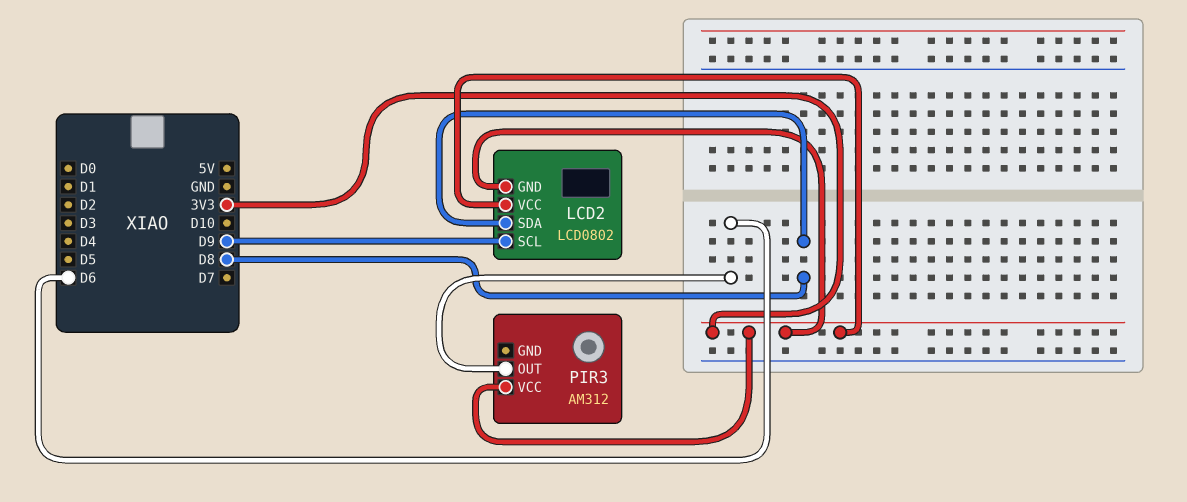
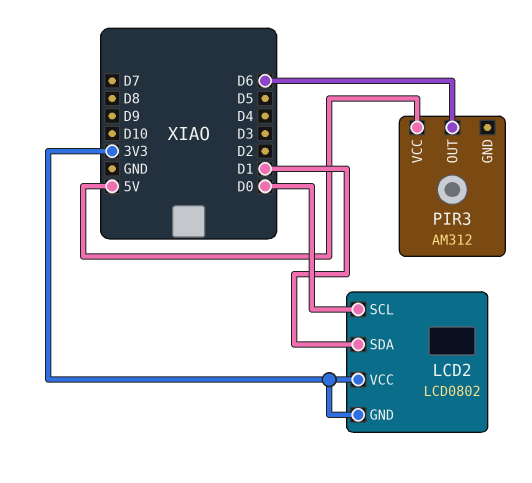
LCD2 pin SCL: D9 -> D0
LCD2 pin SDA: D8 -> D1
PIR3 pin VCC: 3V3 -> 5V

